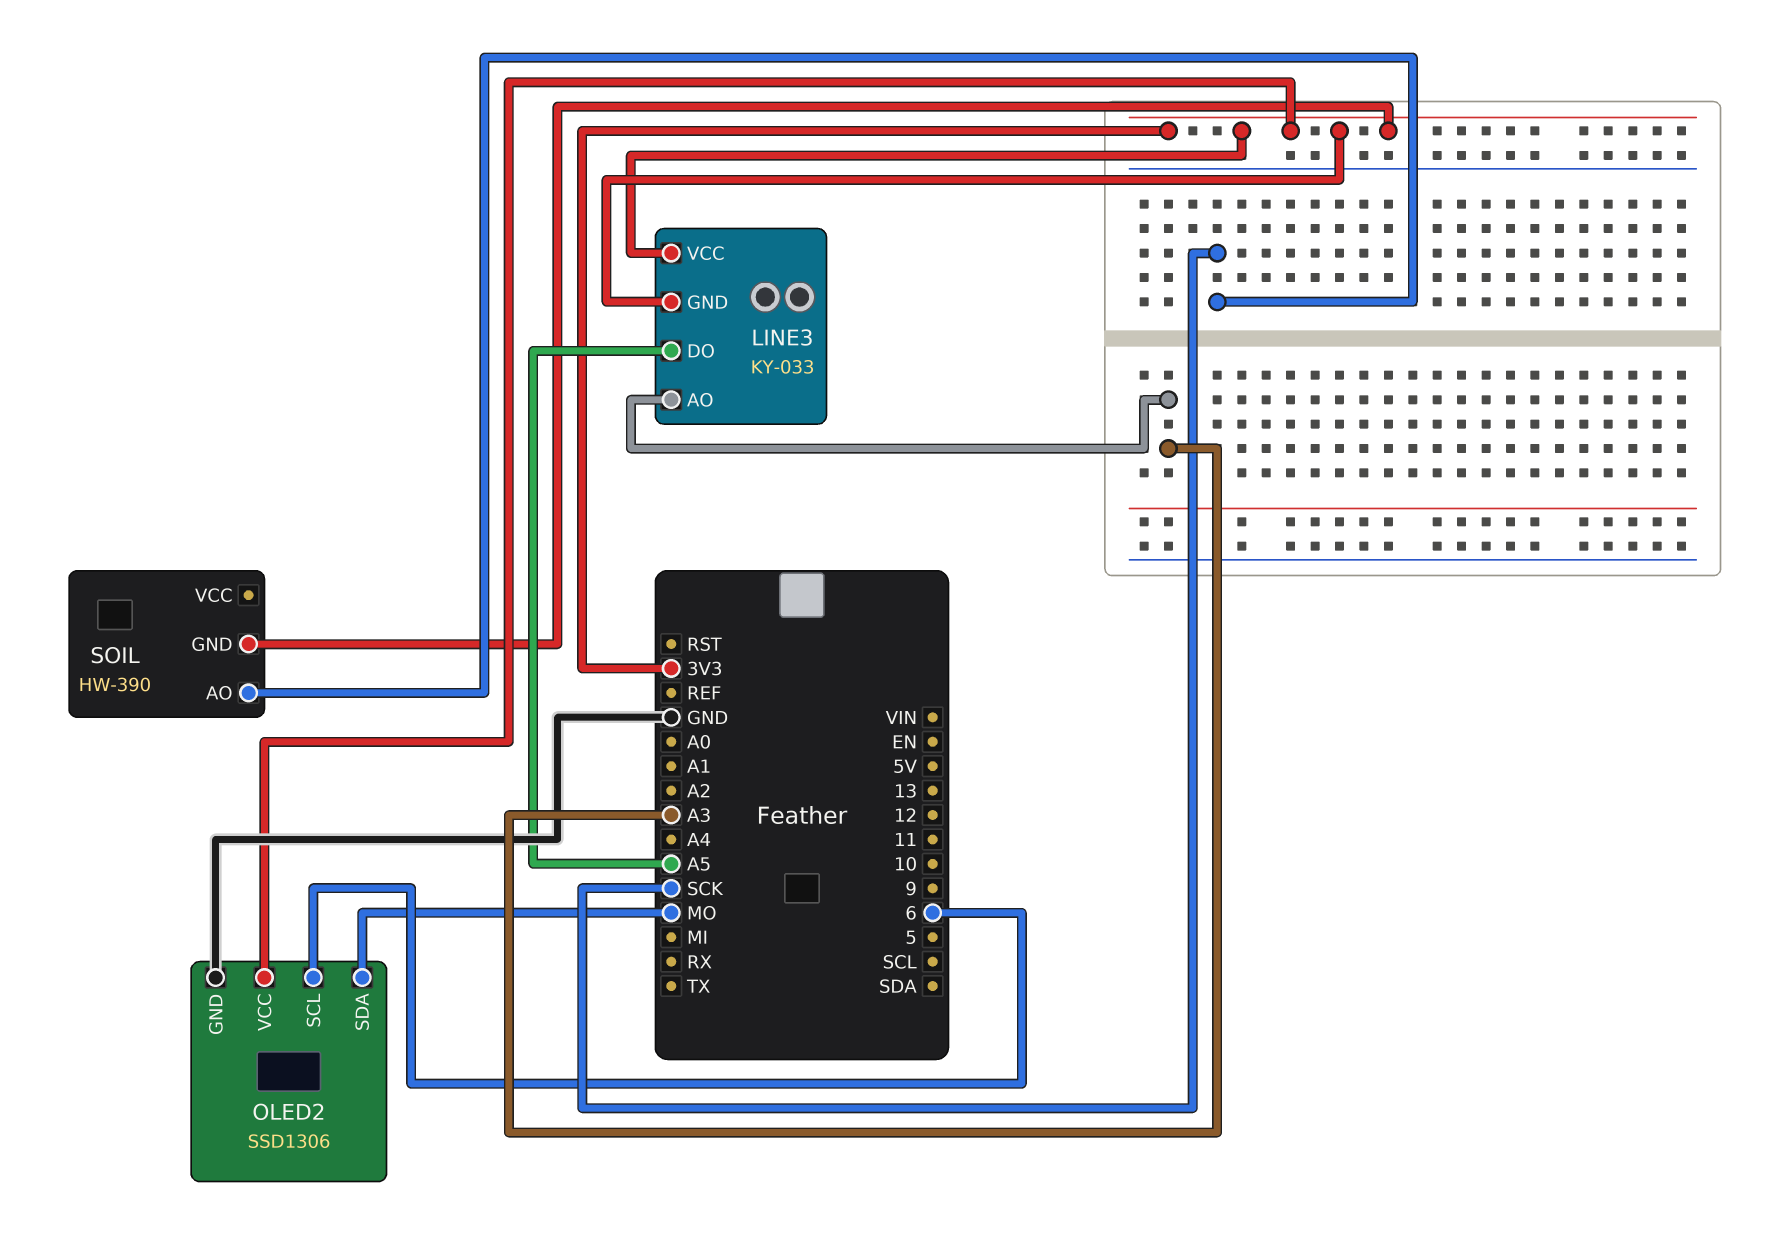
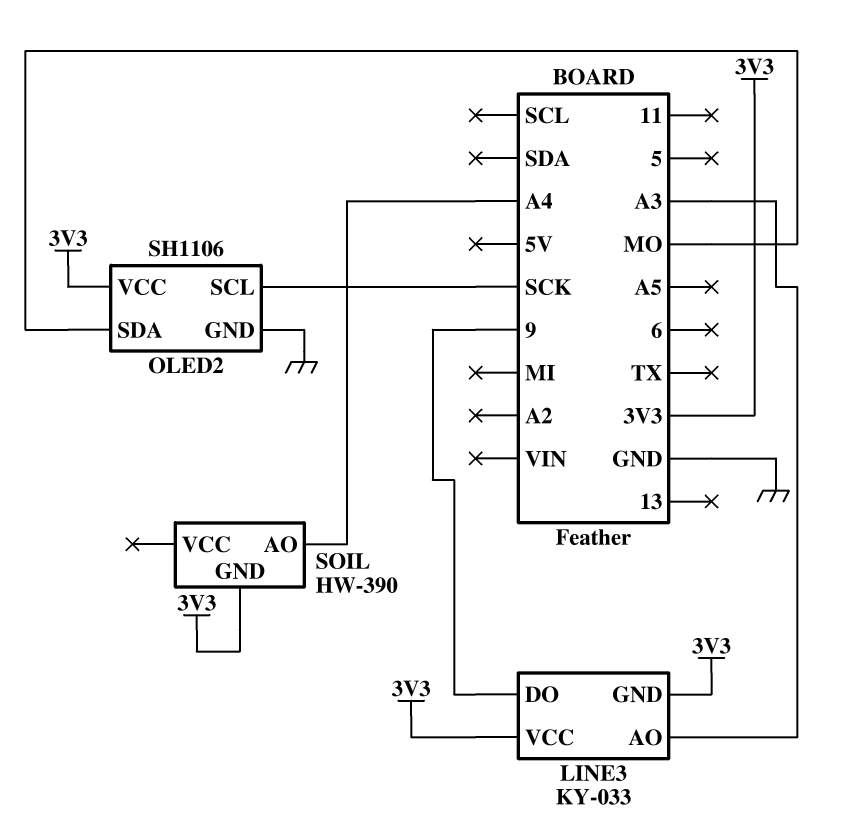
LINE3 pin DO: A5 -> 9
OLED2: SSD1306 -> SH1106
OLED2 pin SCL: 6 -> SCK
SOIL pin AO: SCK -> A4

